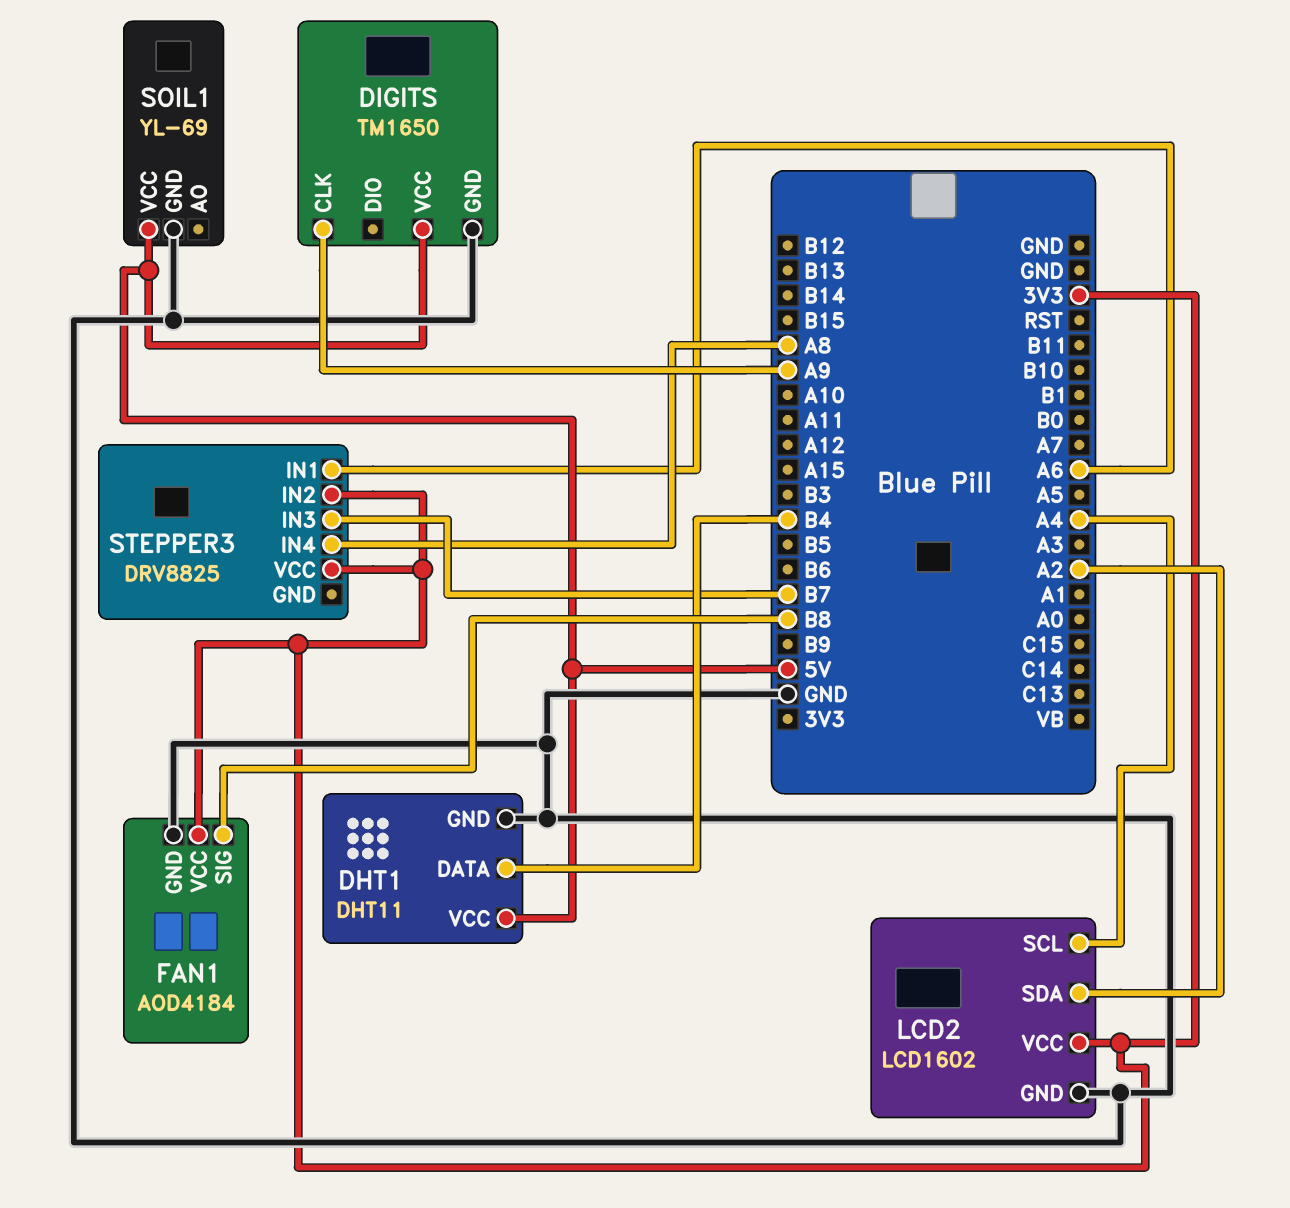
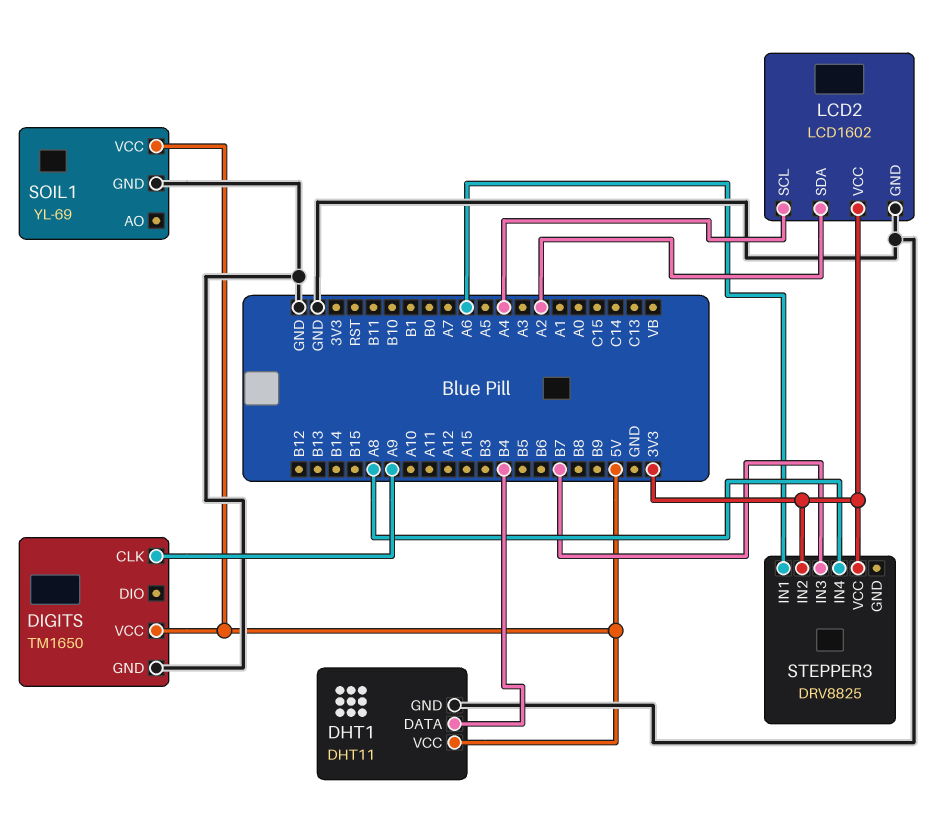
FAN1: AOD4184 -> none
FAN1 pin GND: GND -> none
FAN1 pin SIG: B8 -> none
FAN1 pin VCC: 3V3 -> none

